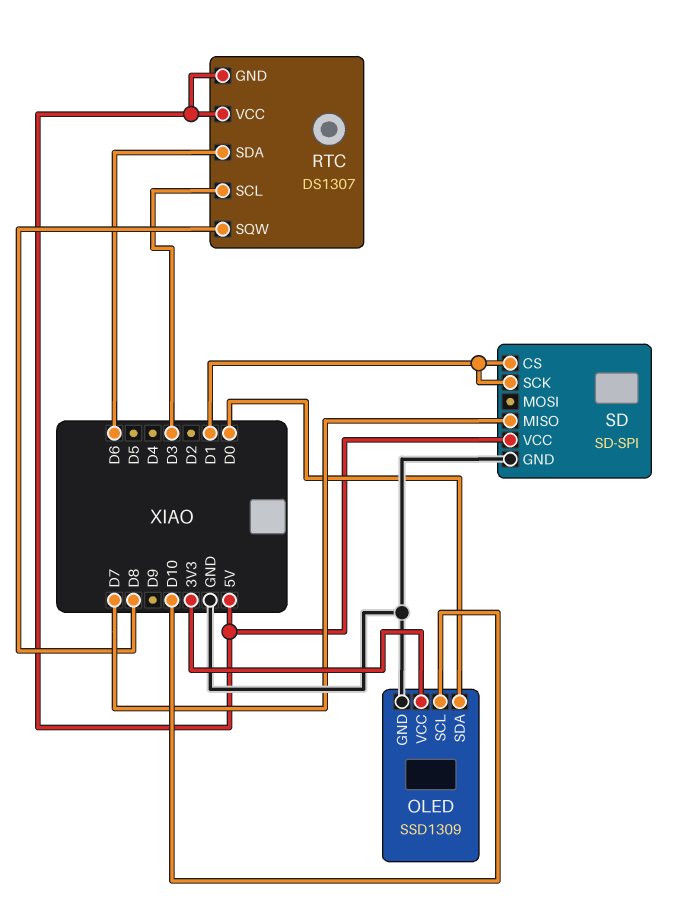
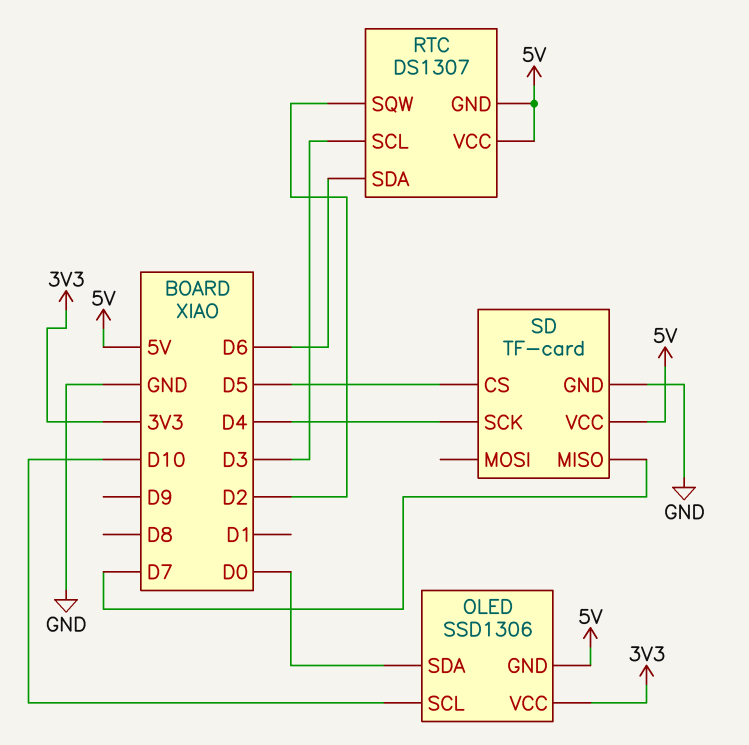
OLED: SSD1309 -> SSD1306
OLED pin GND: GND -> 5V
RTC pin SQW: D8 -> D2
SD: SD-SPI -> TF-card
SD pin CS: D1 -> D5
SD pin SCK: D1 -> D4

